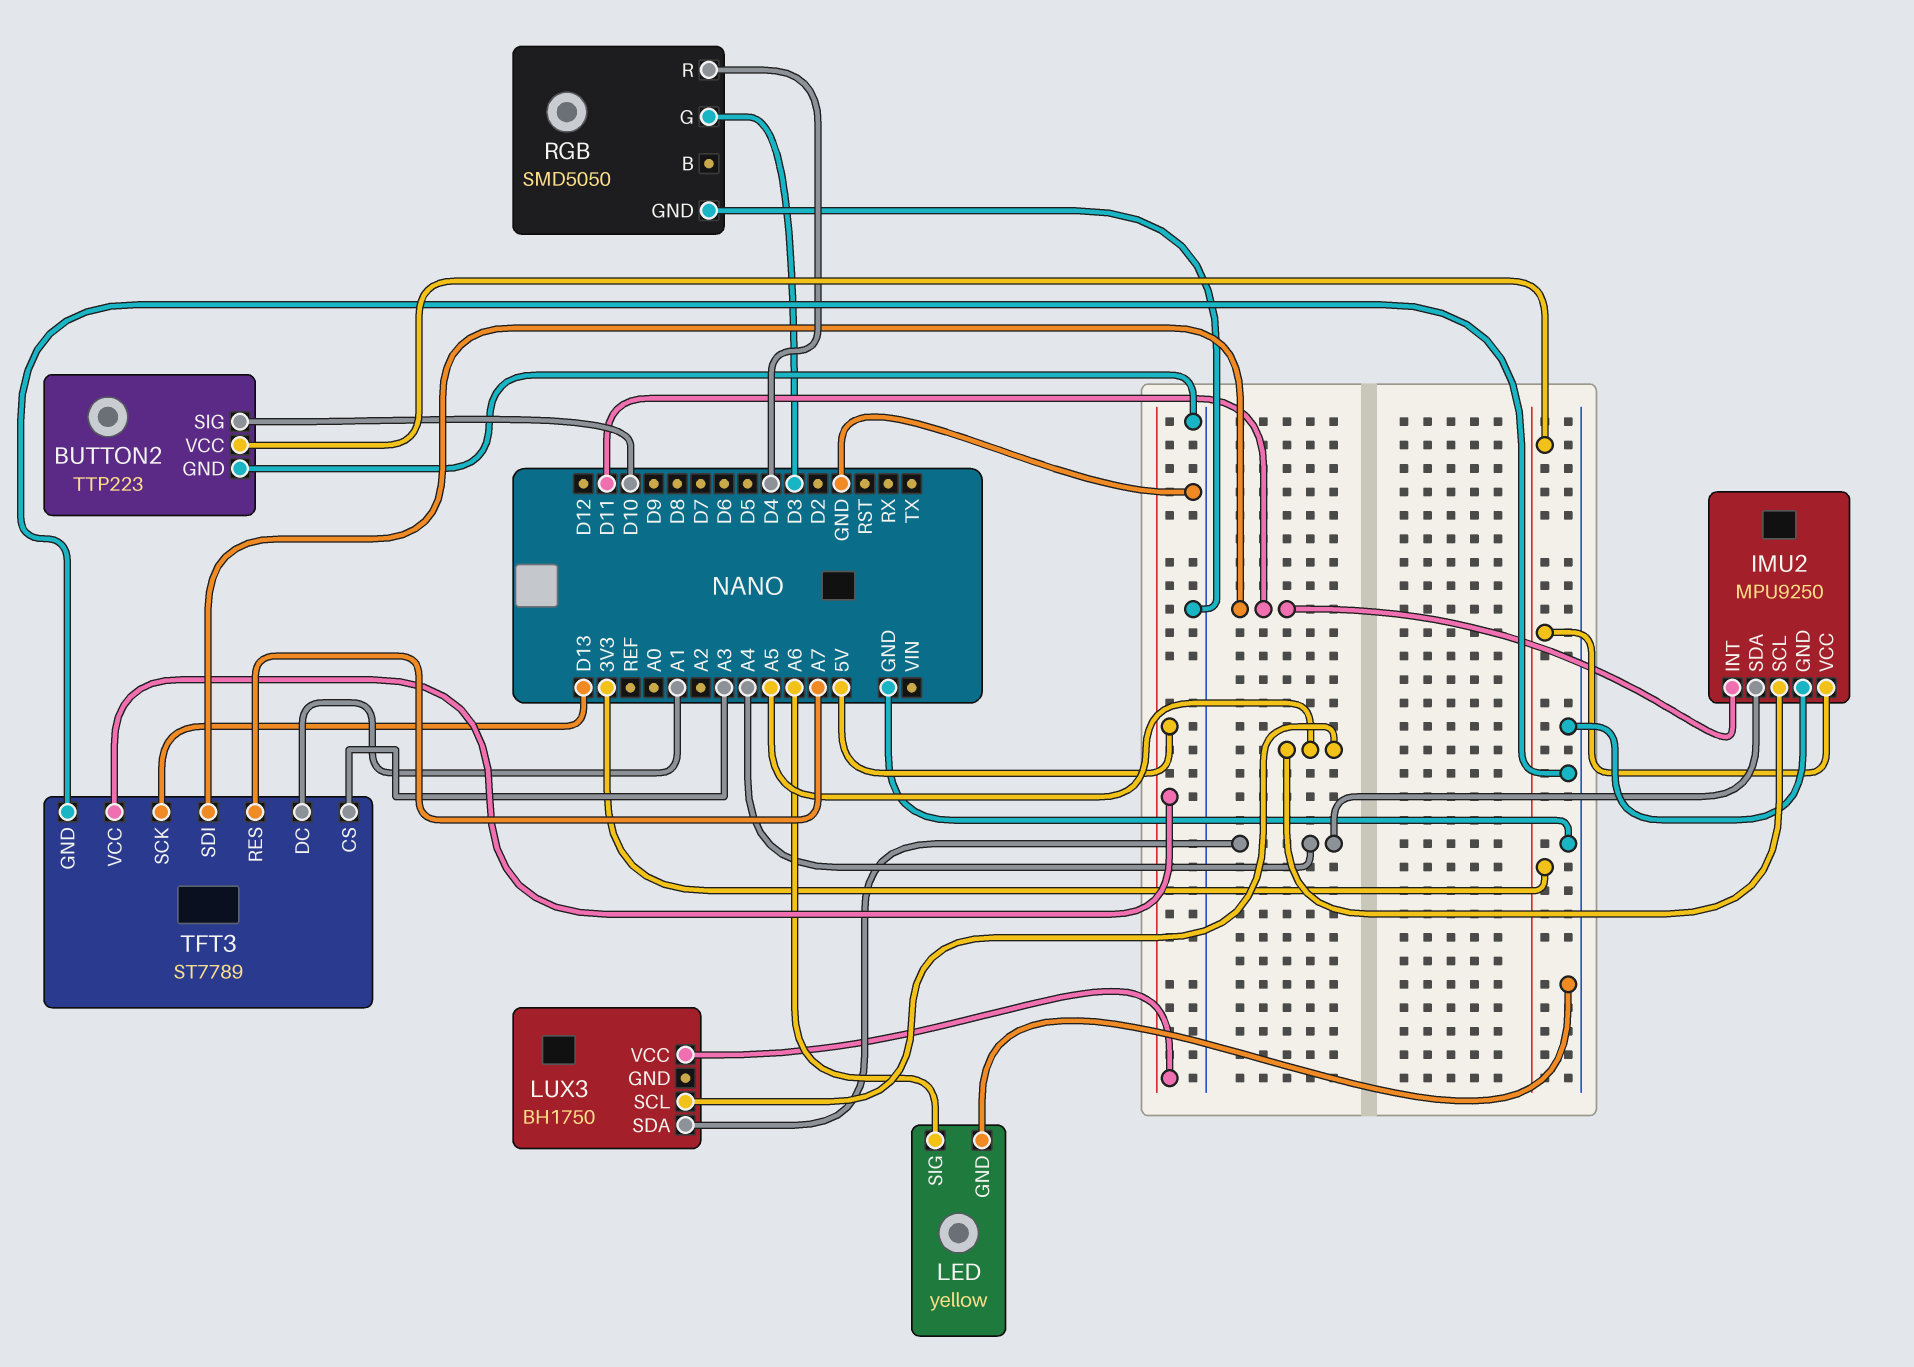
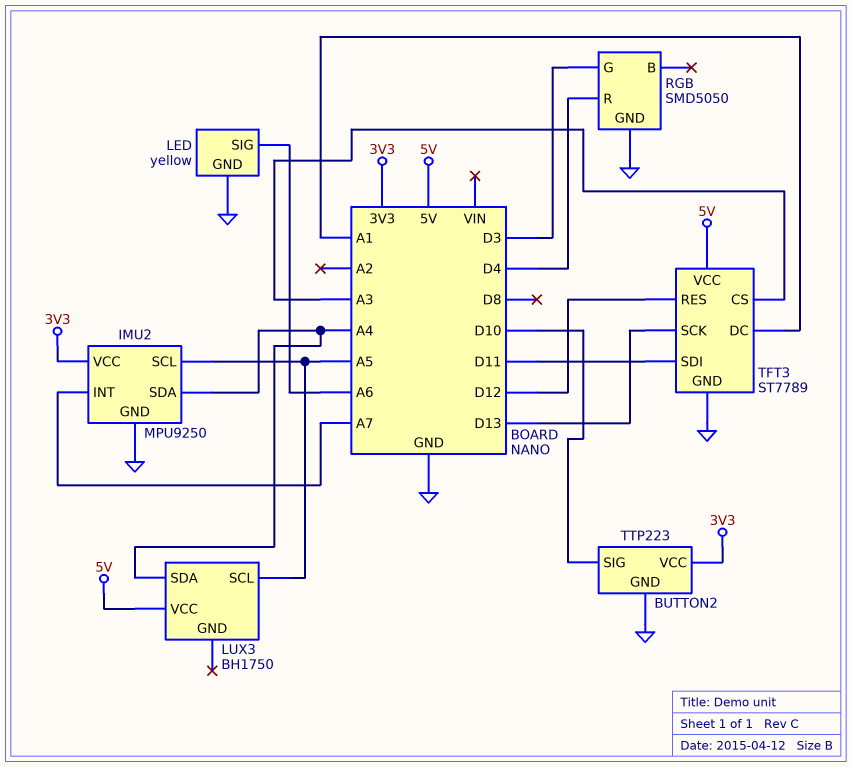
IMU2 pin INT: D11 -> A7
TFT3 pin RES: A7 -> D12

